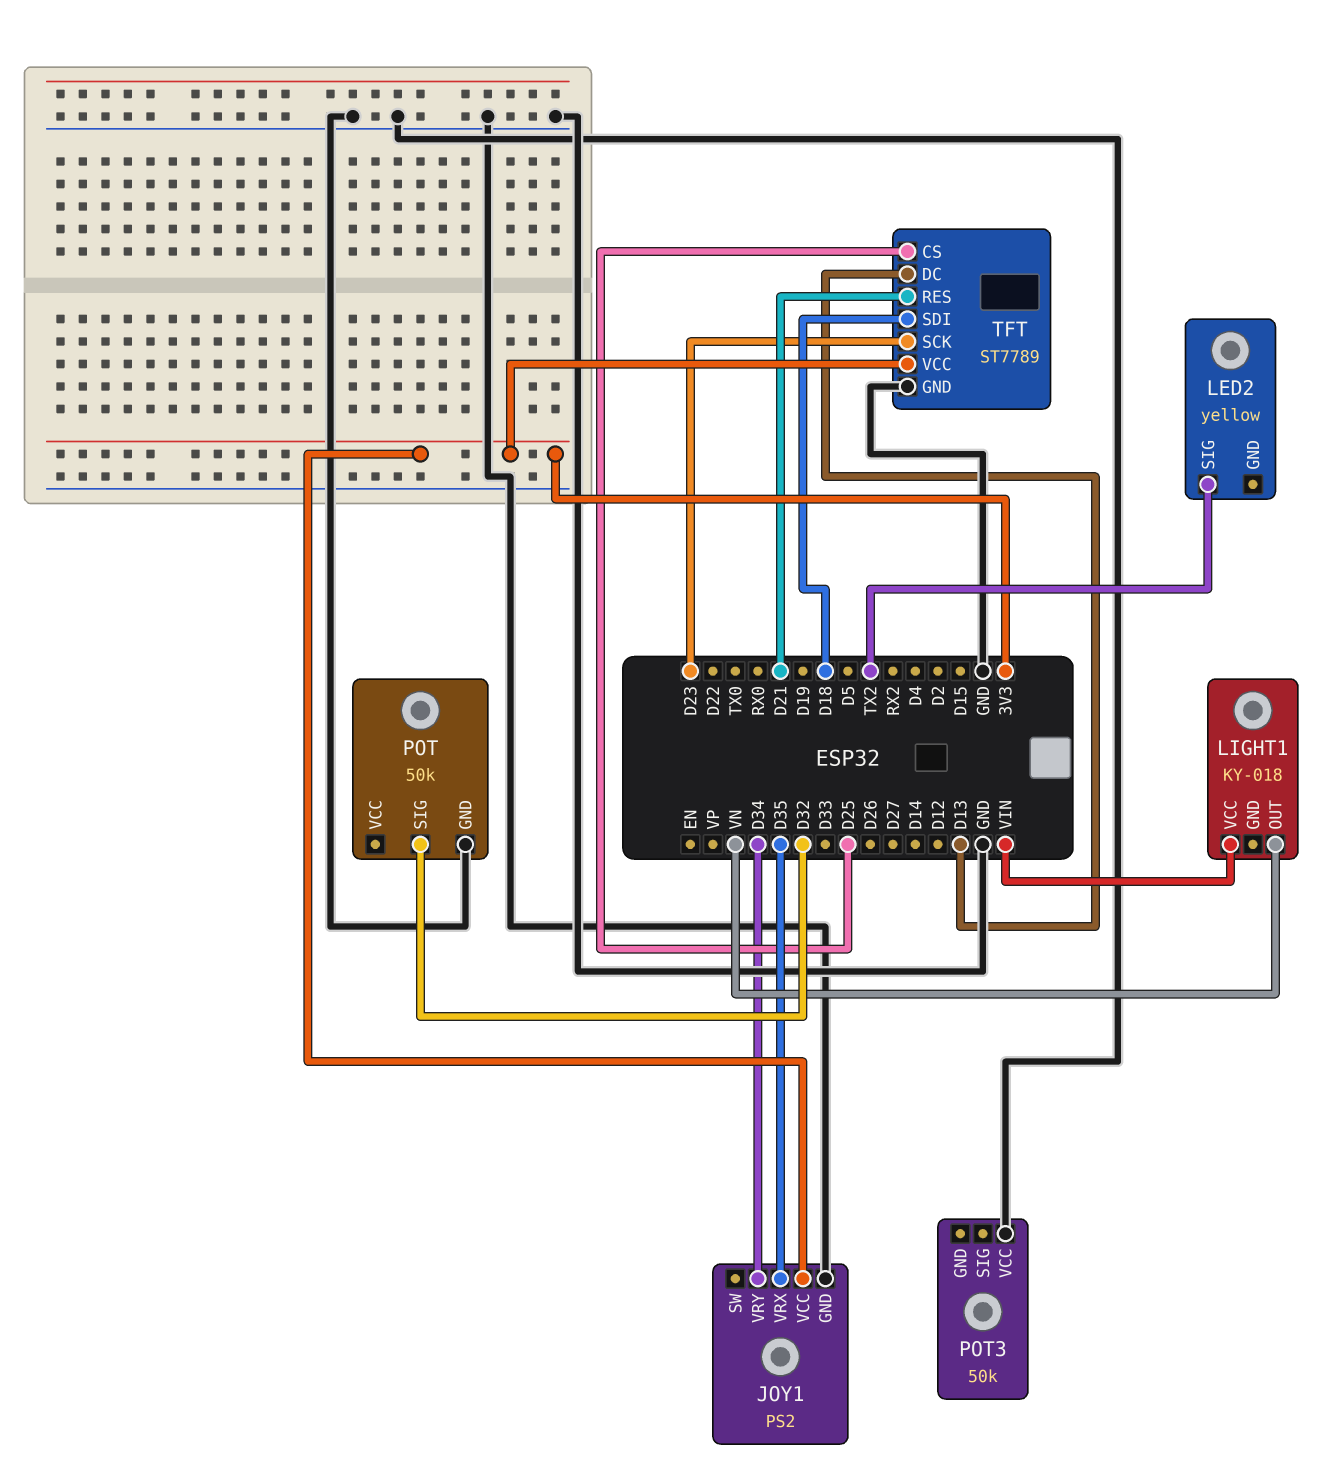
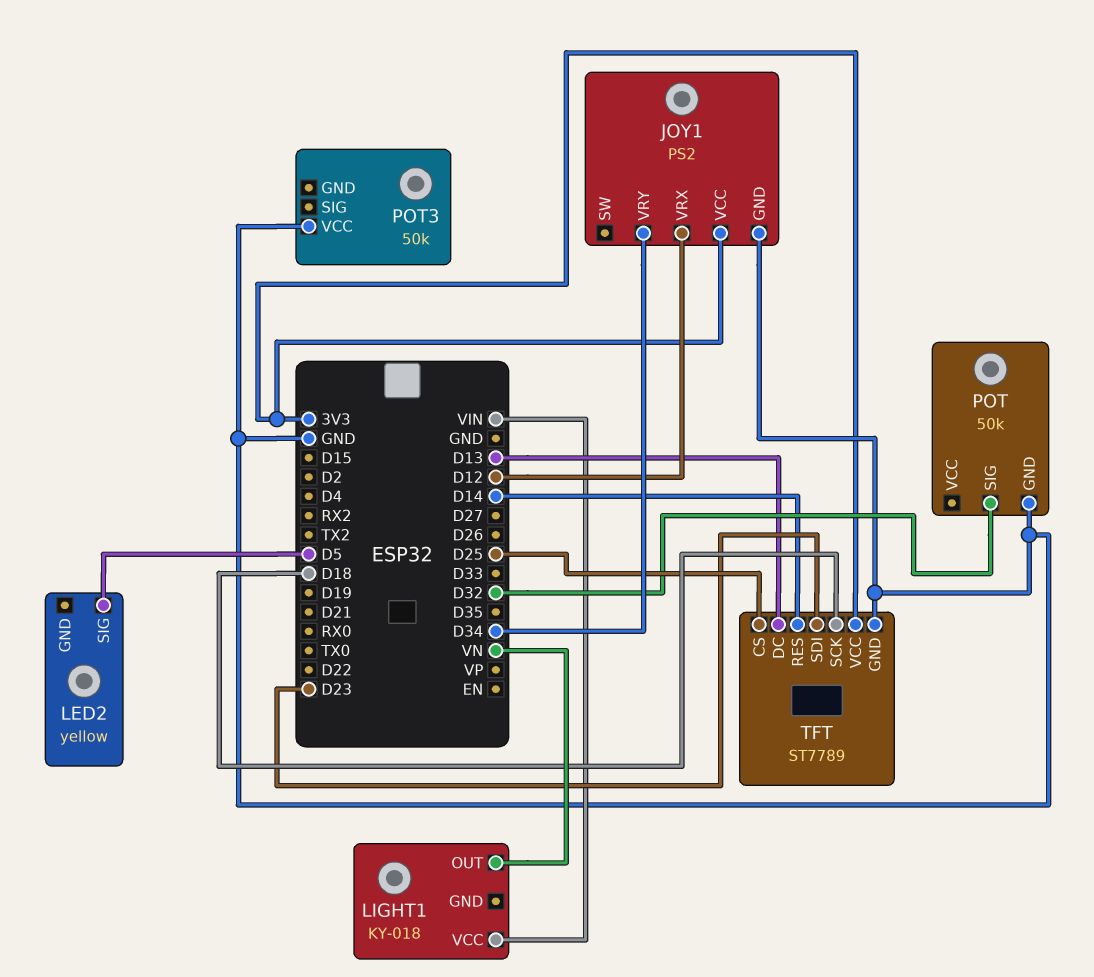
JOY1 pin VRX: D35 -> D12
LED2 pin SIG: TX2 -> D5
TFT pin RES: D21 -> D14
TFT pin SCK: D23 -> D18
TFT pin SDI: D18 -> D23

